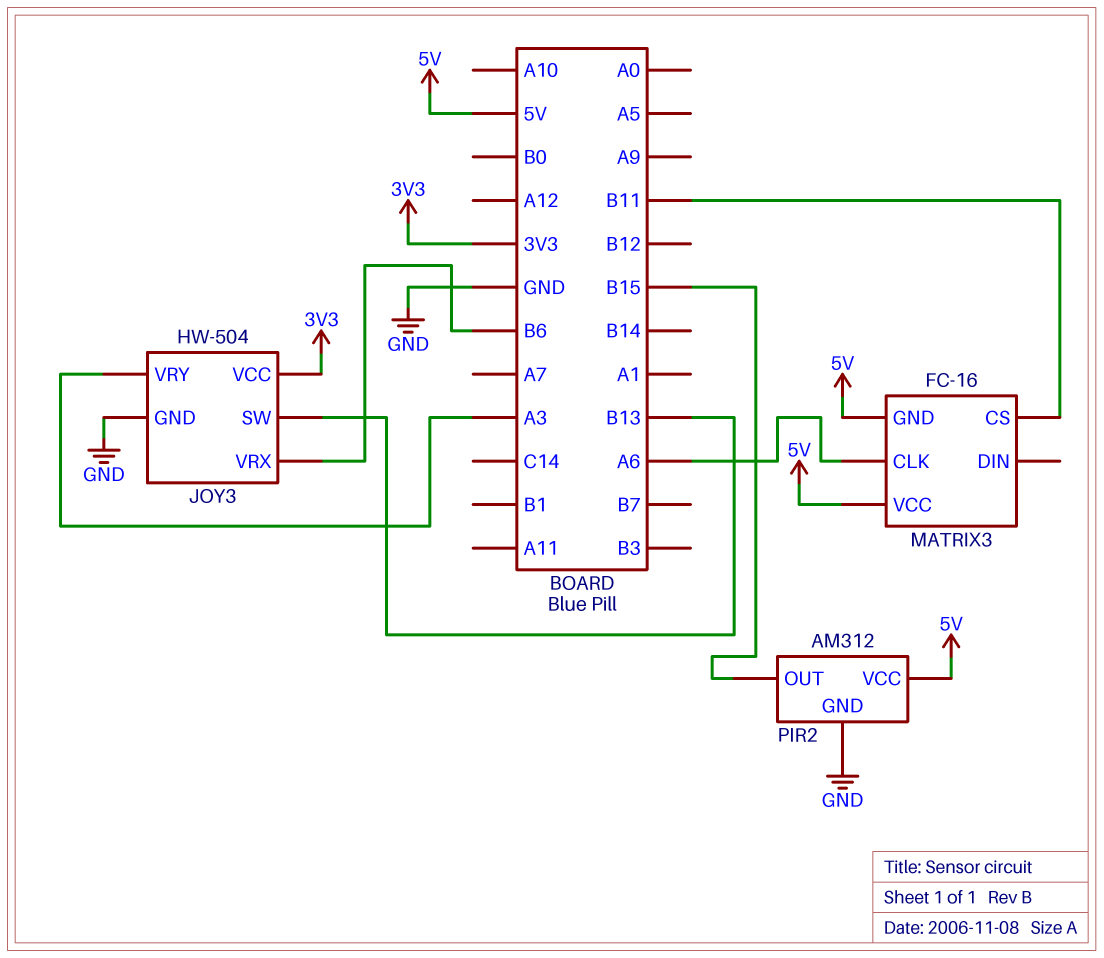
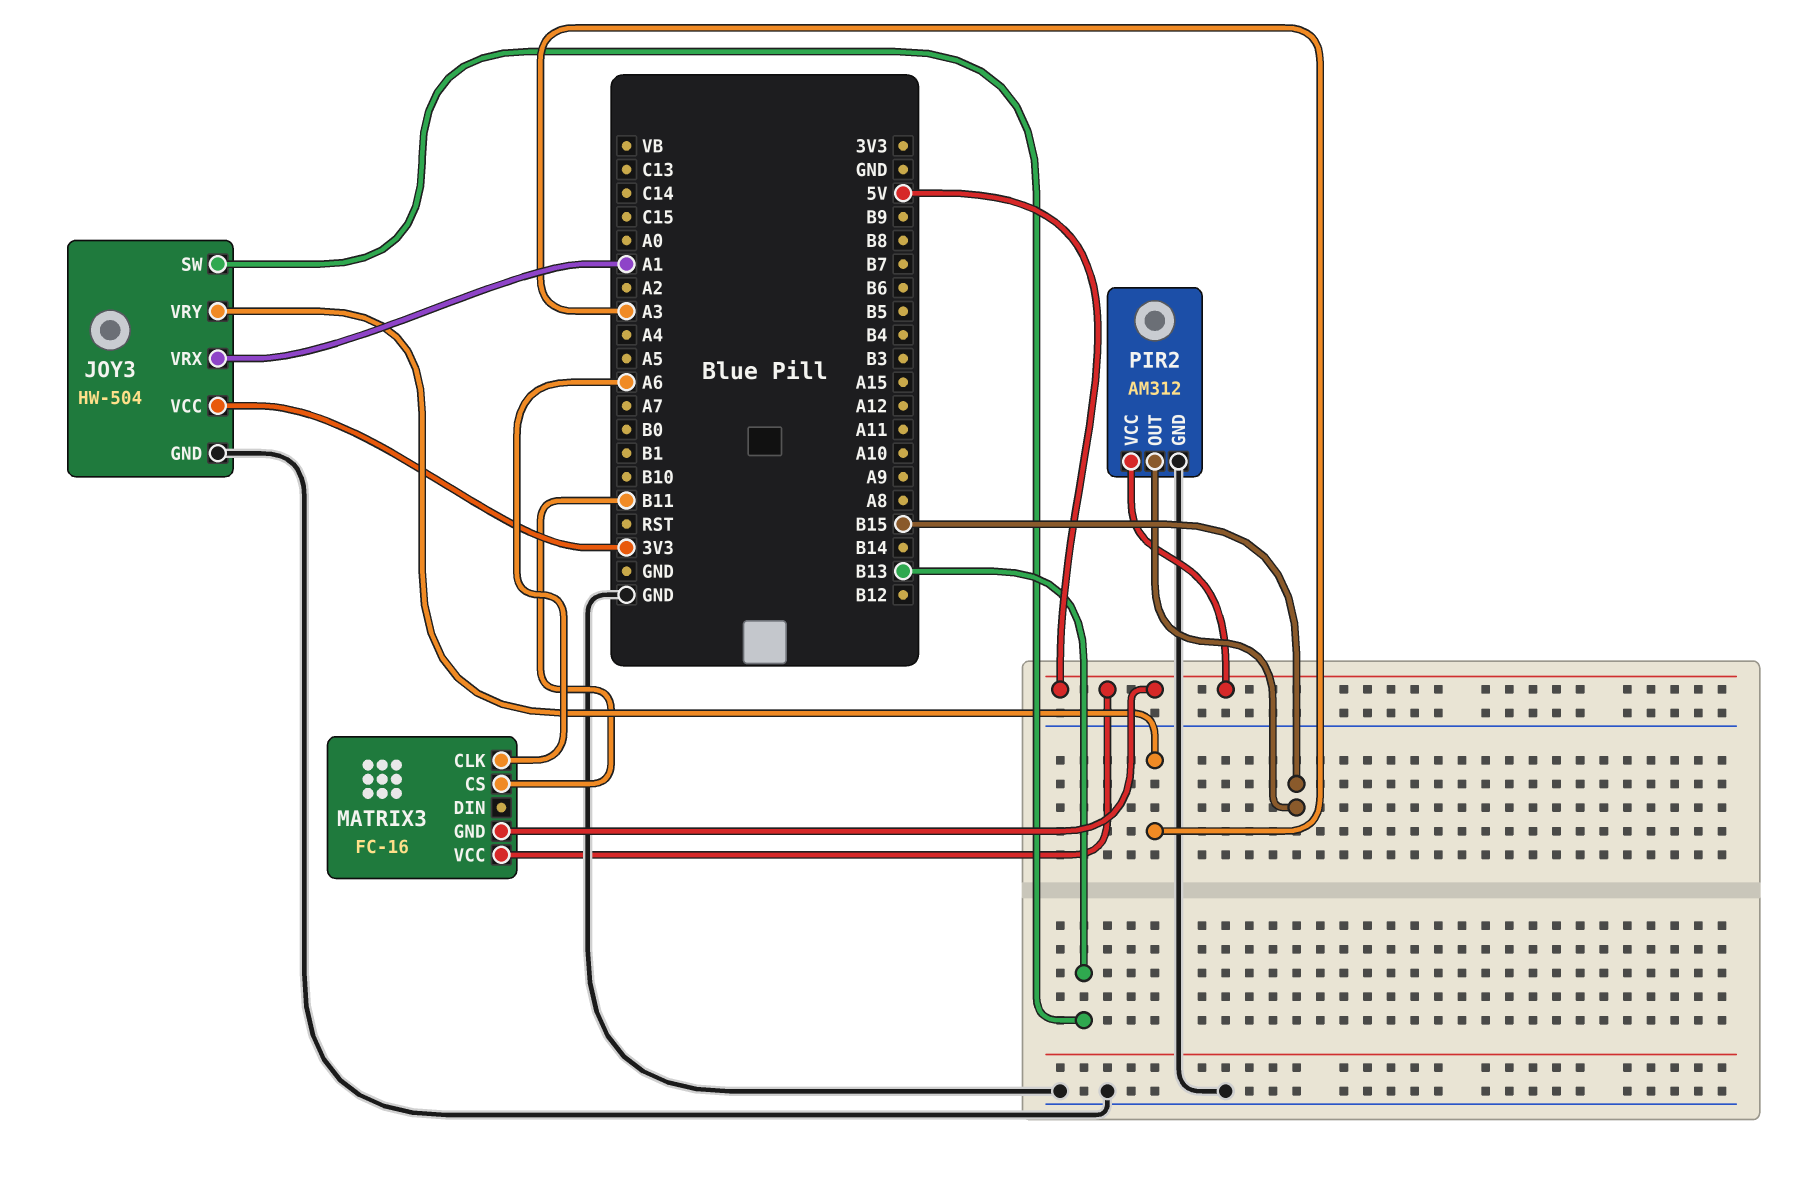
JOY3 pin VRX: B6 -> A1

